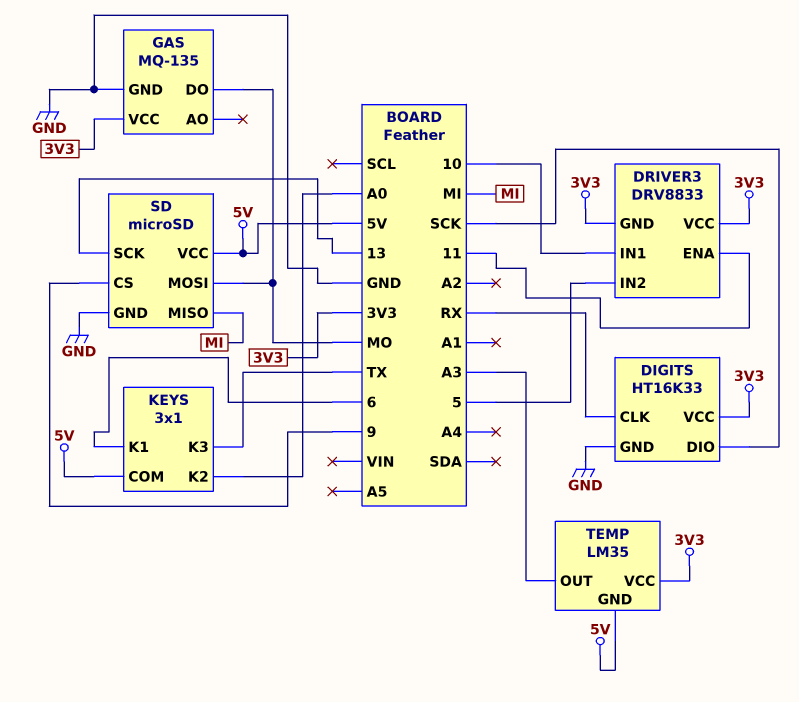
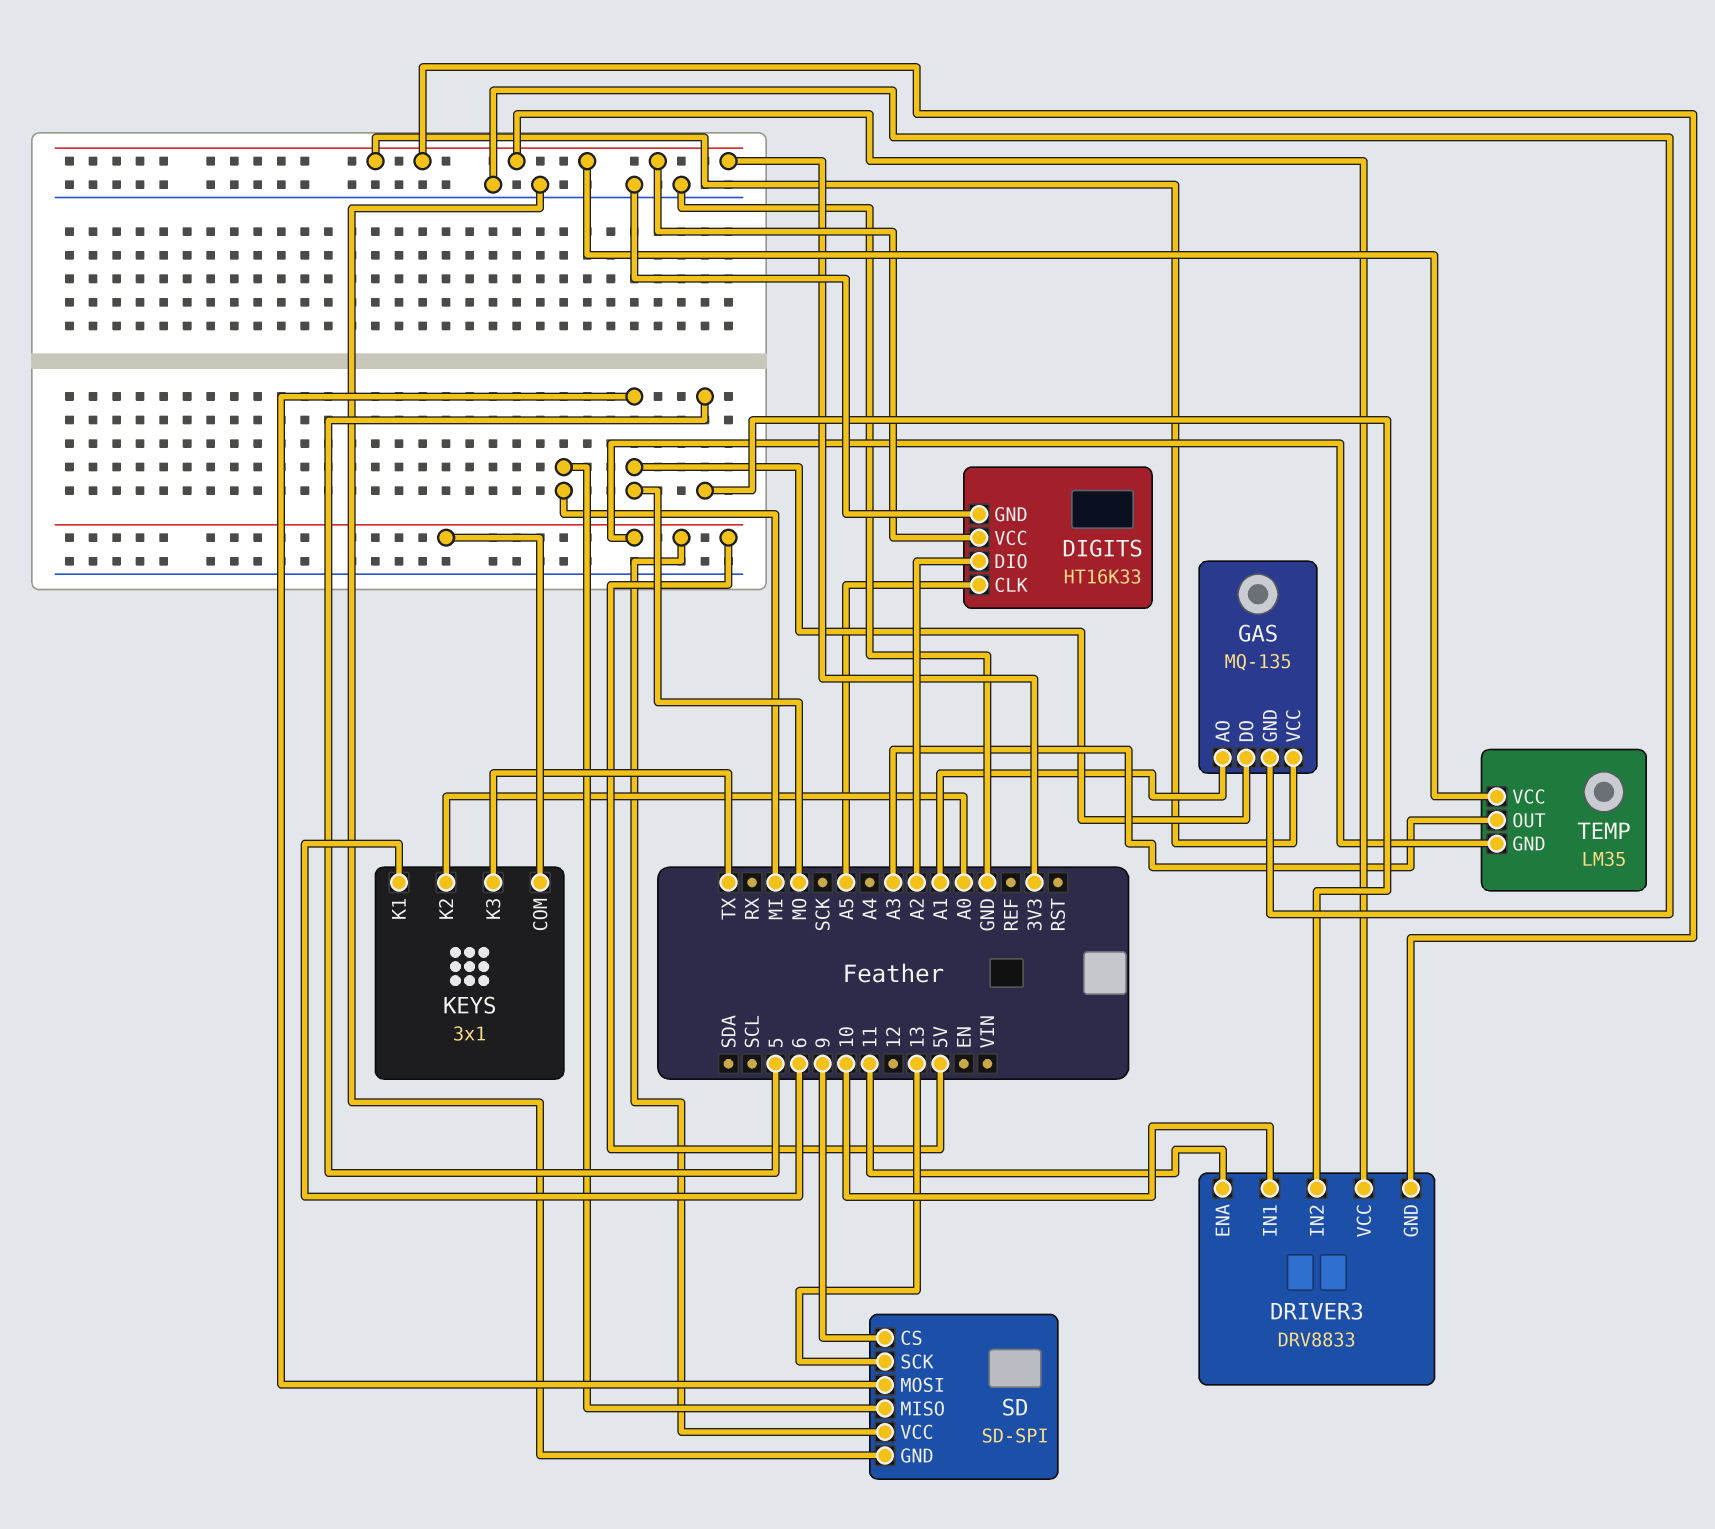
DIGITS pin CLK: RX -> A5
DIGITS pin DIO: SCK -> A2
GAS pin AO: none -> A1
SD: microSD -> SD-SPI

